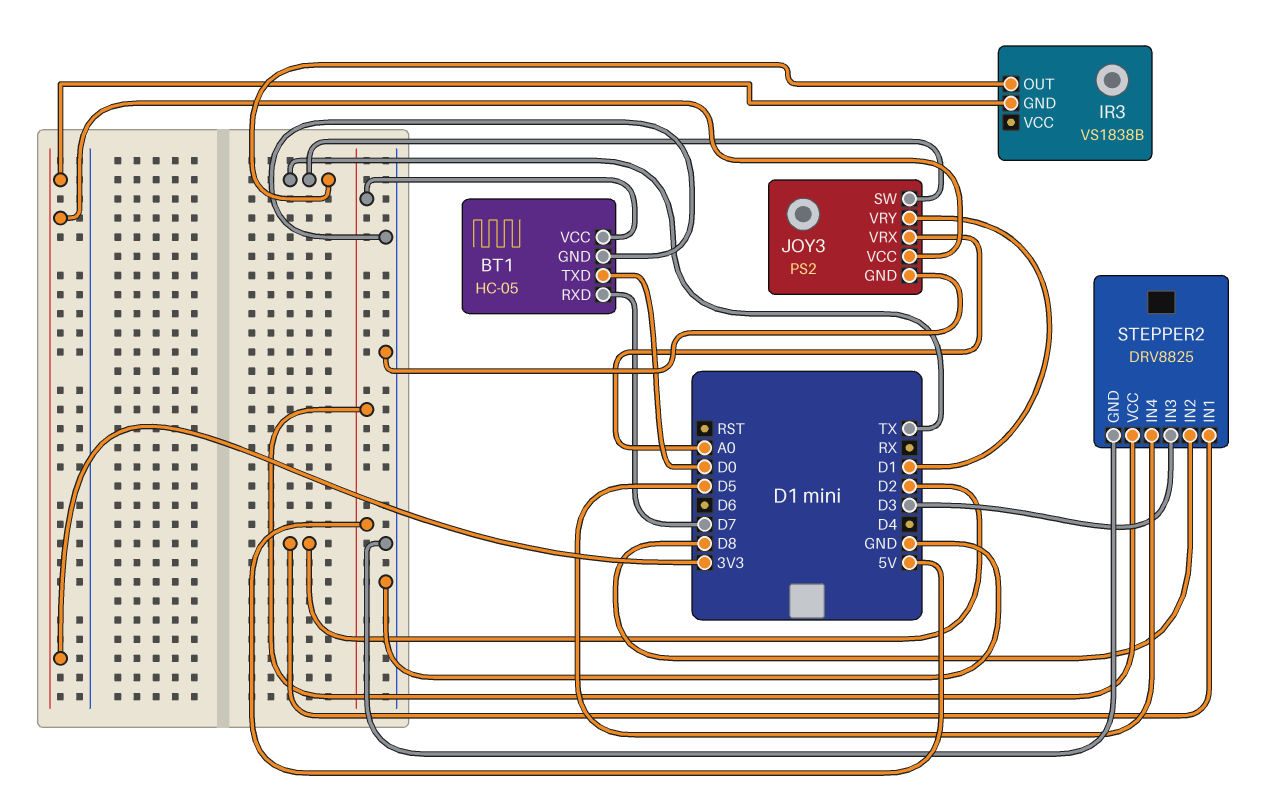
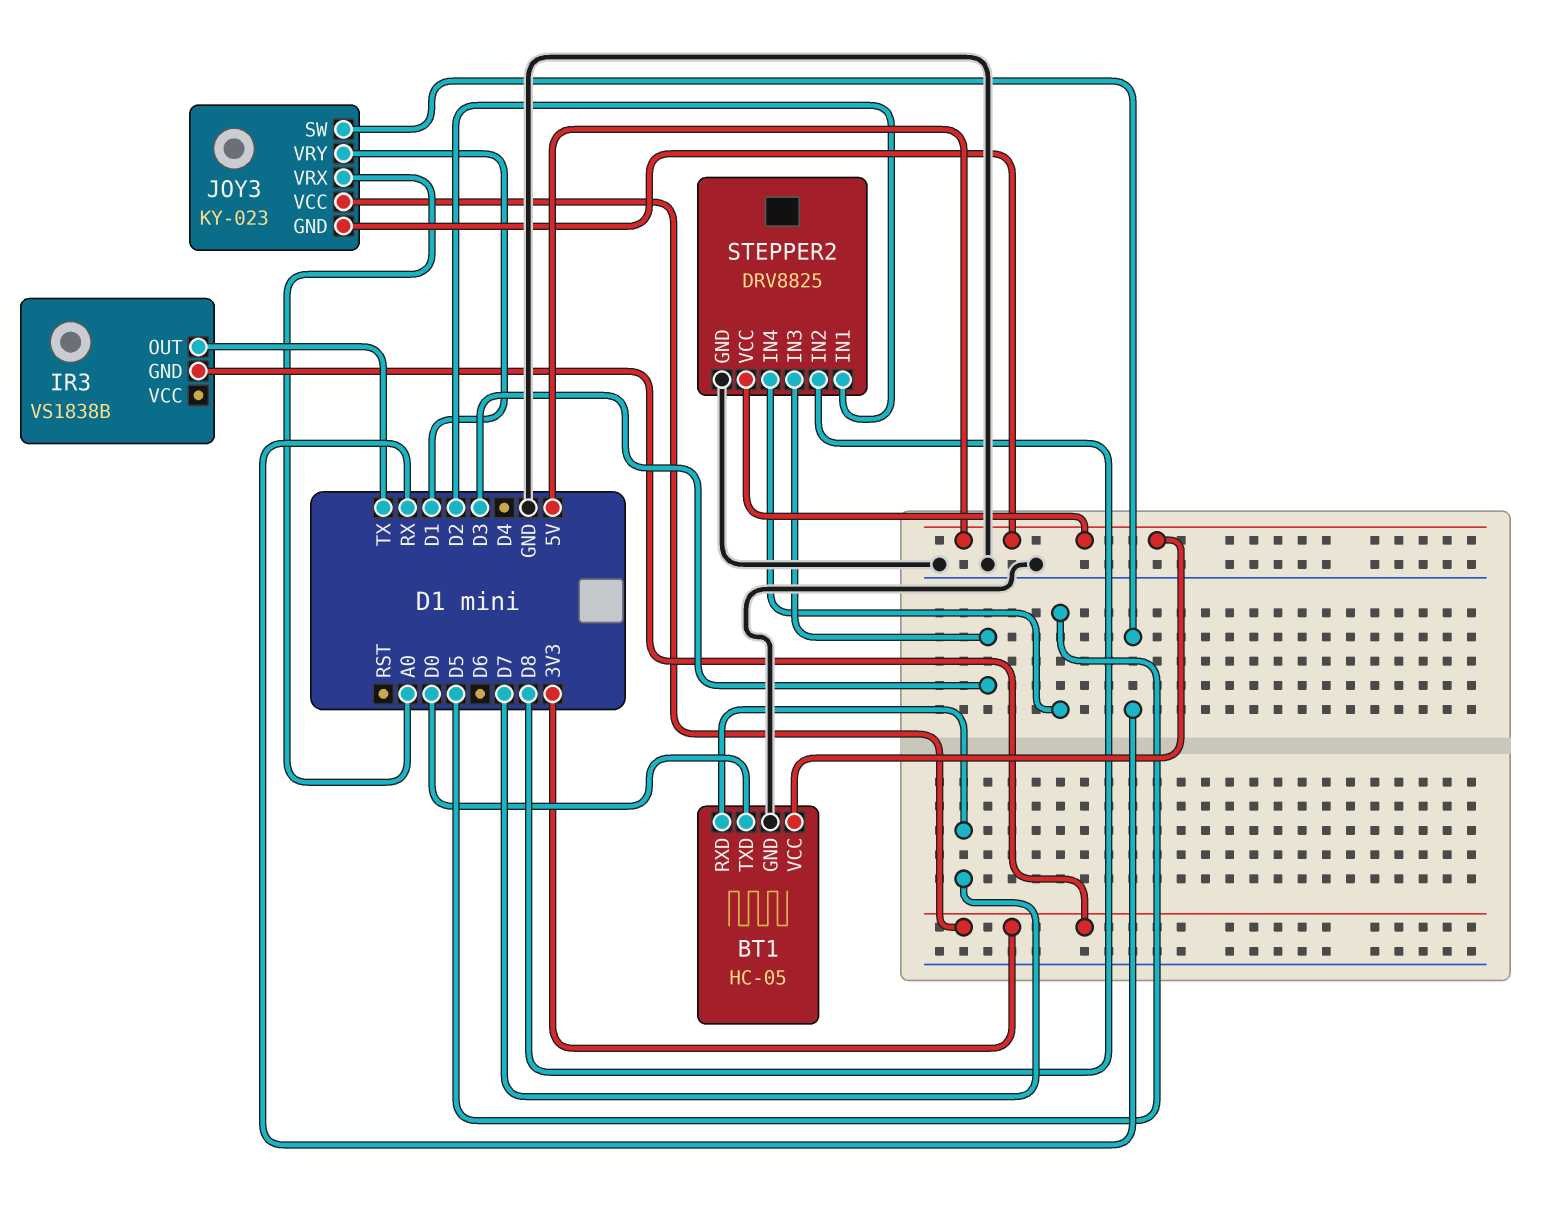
JOY3: PS2 -> KY-023
JOY3 pin GND: GND -> 5V
JOY3 pin SW: TX -> RX

